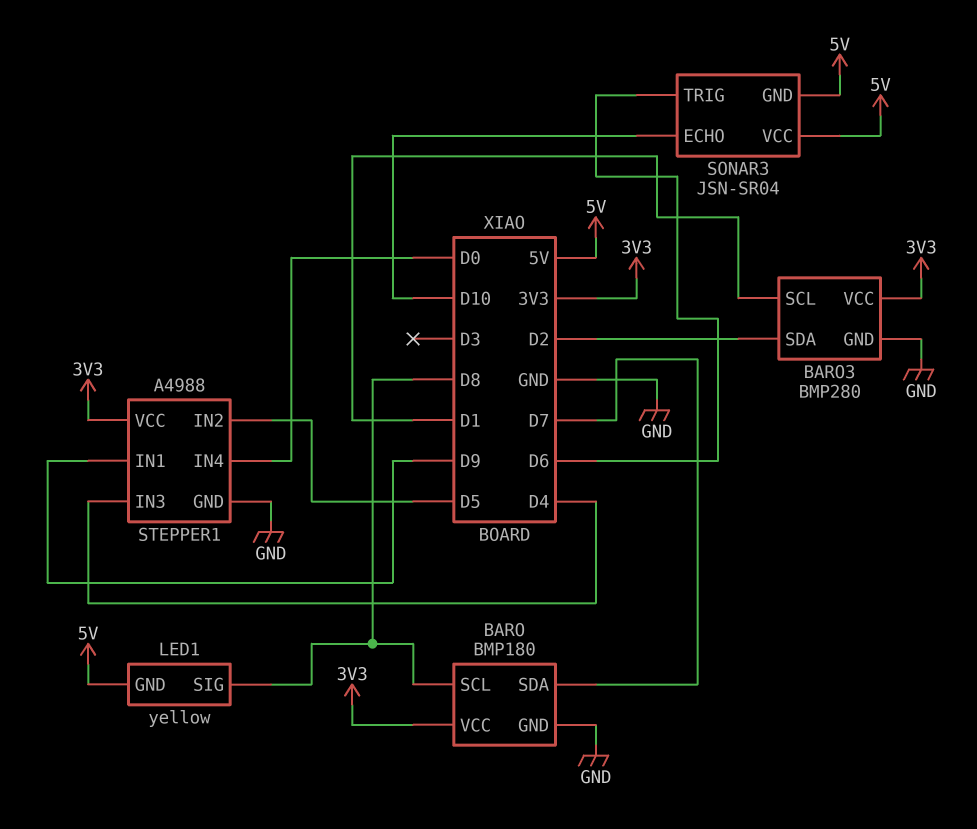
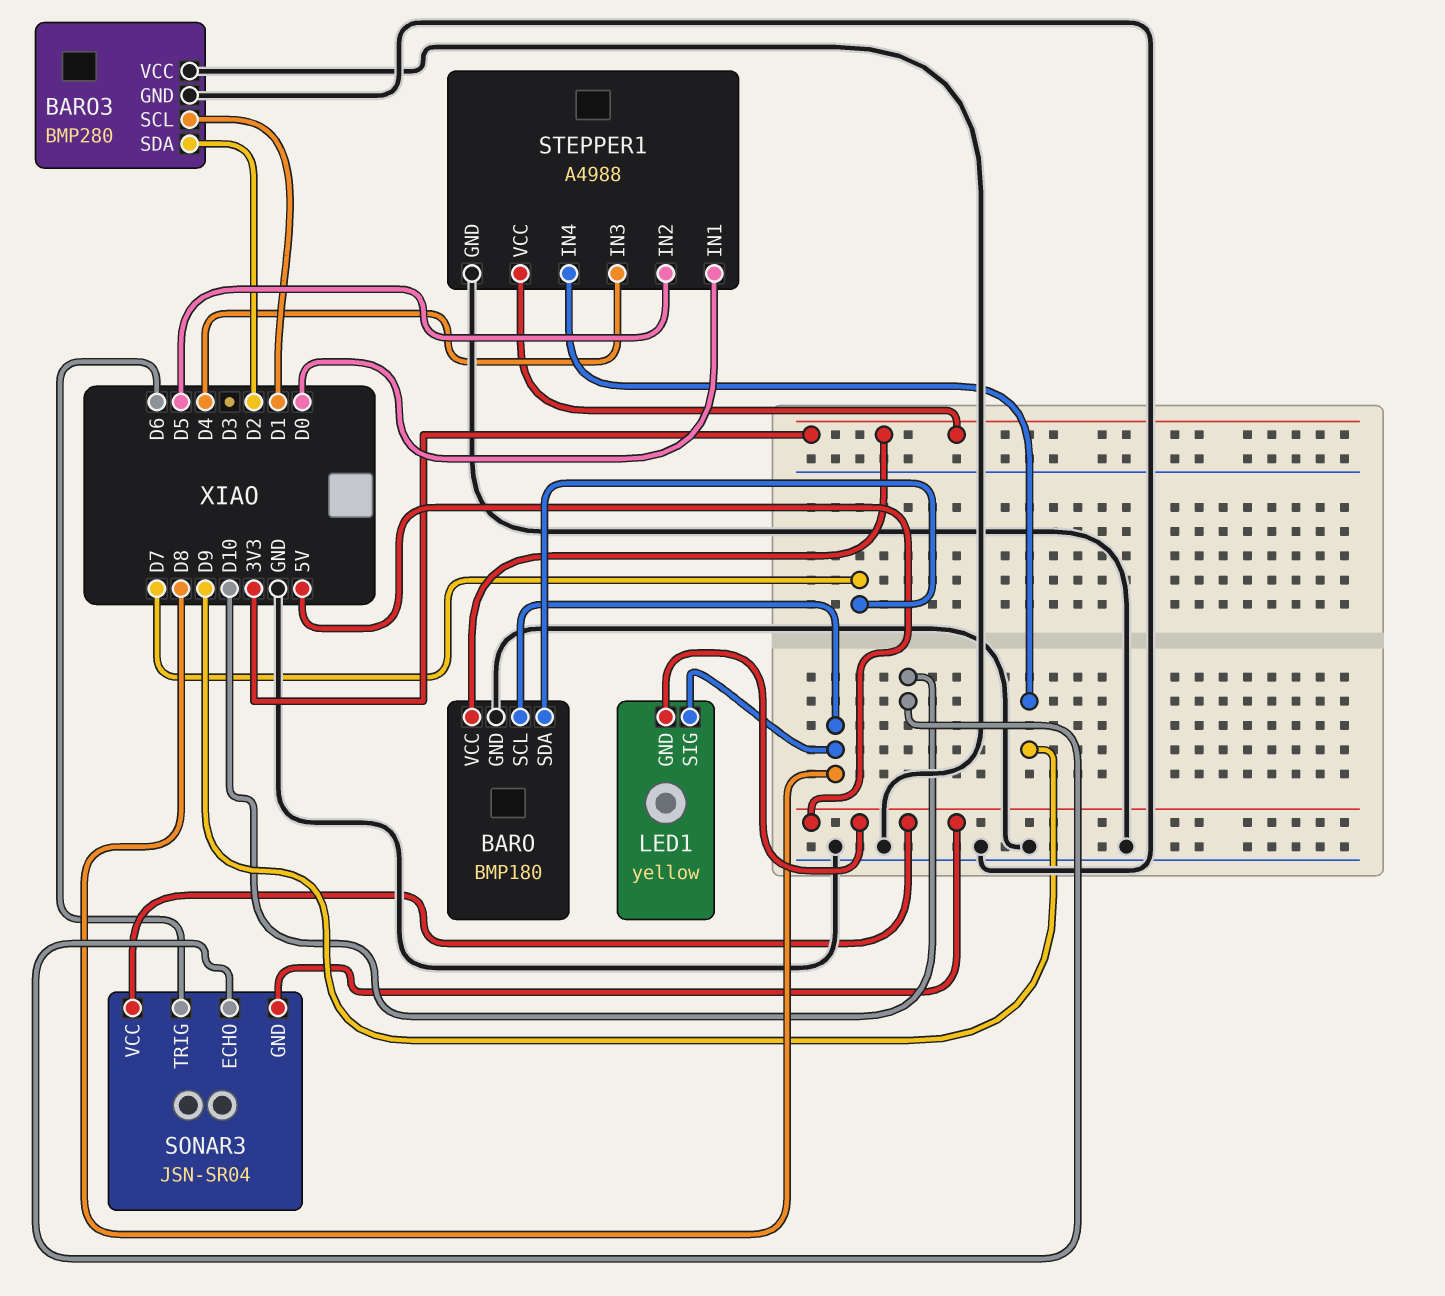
BARO3 pin VCC: 3V3 -> GND
STEPPER1 pin IN1: D9 -> D0
STEPPER1 pin IN4: D0 -> D9

